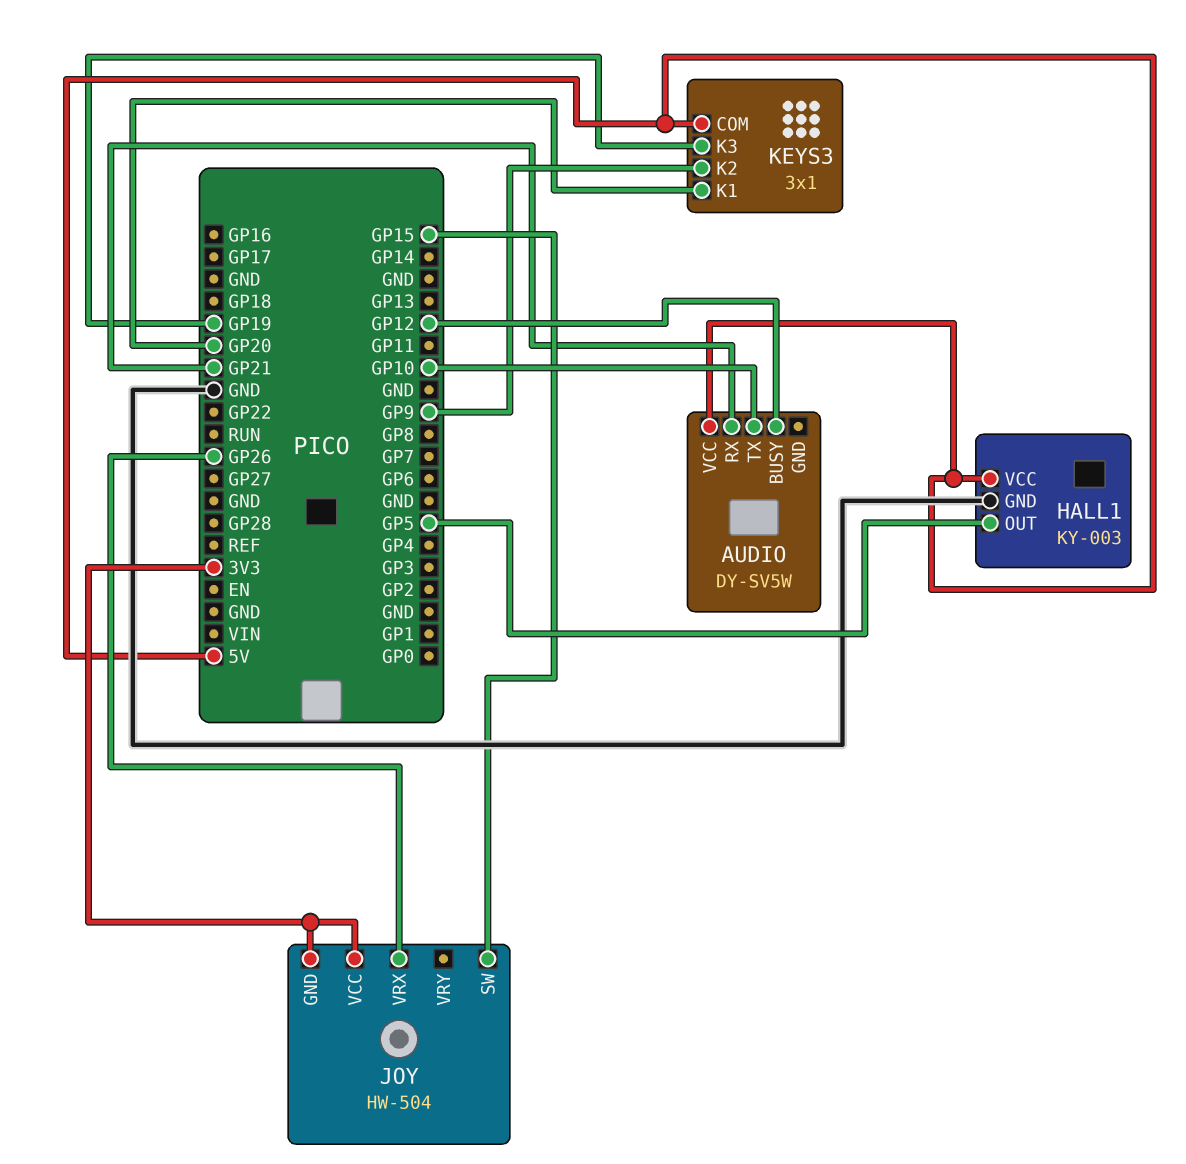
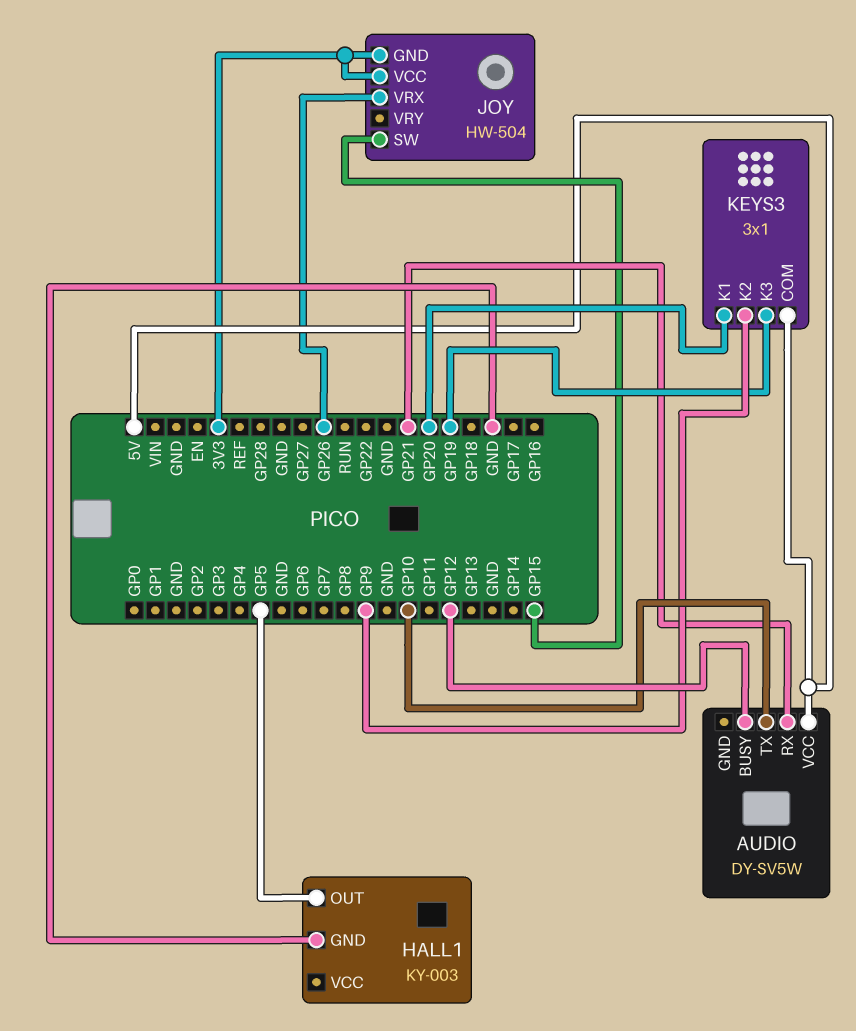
HALL1 pin VCC: 5V -> none

